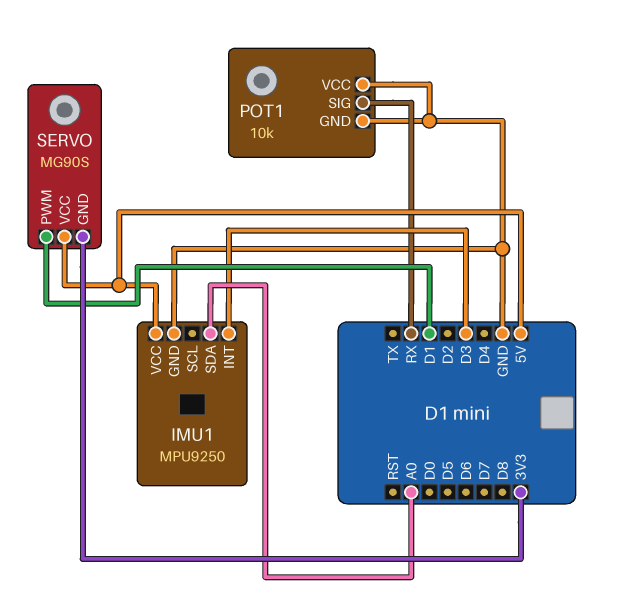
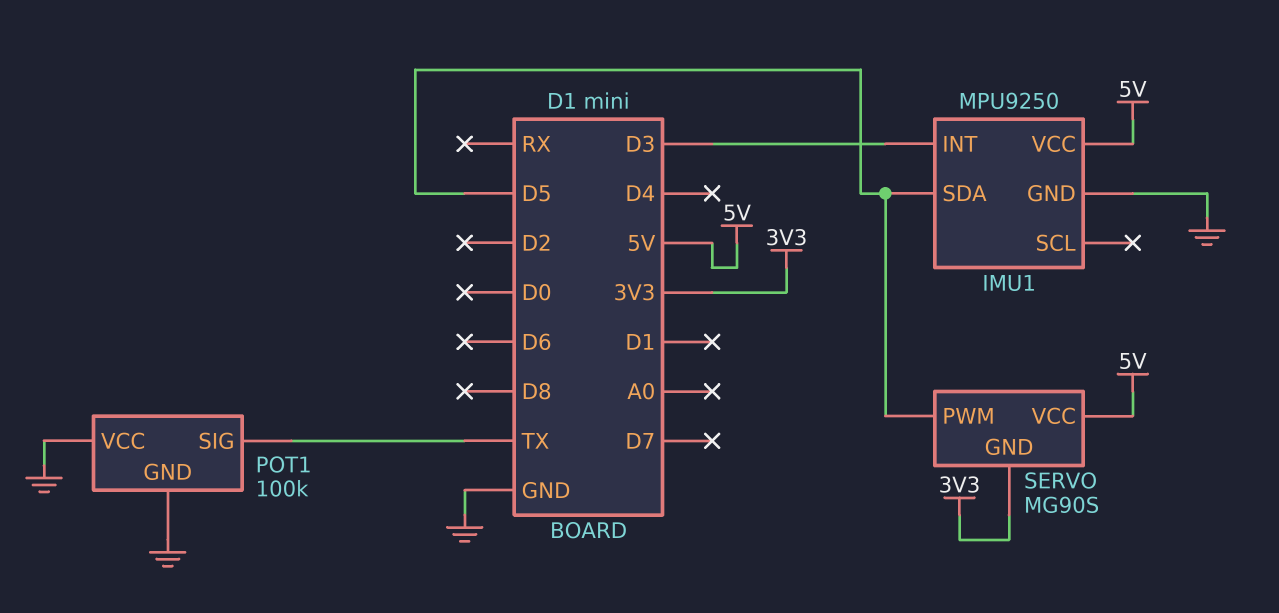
IMU1 pin SDA: A0 -> D5
POT1: 10k -> 100k
POT1 pin SIG: RX -> TX
SERVO pin PWM: D1 -> D5

